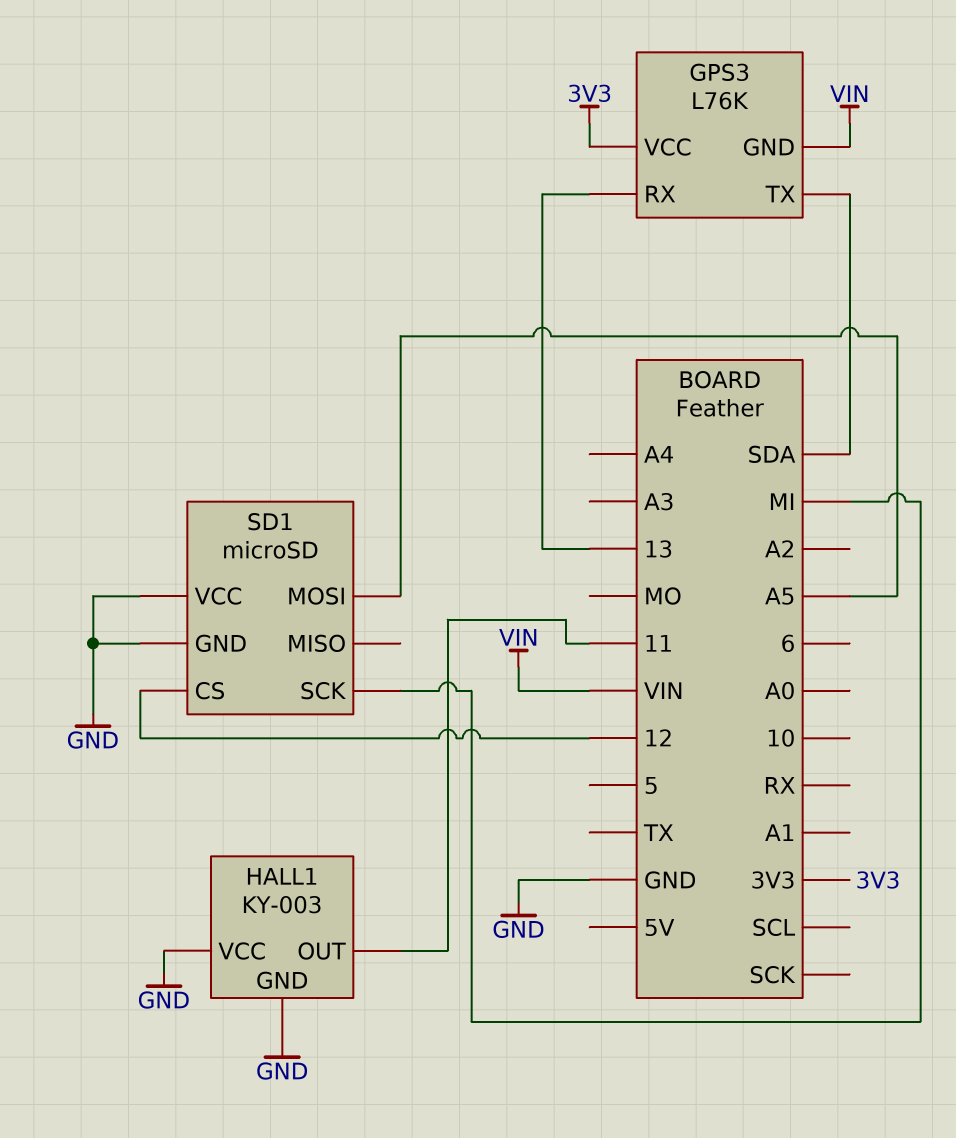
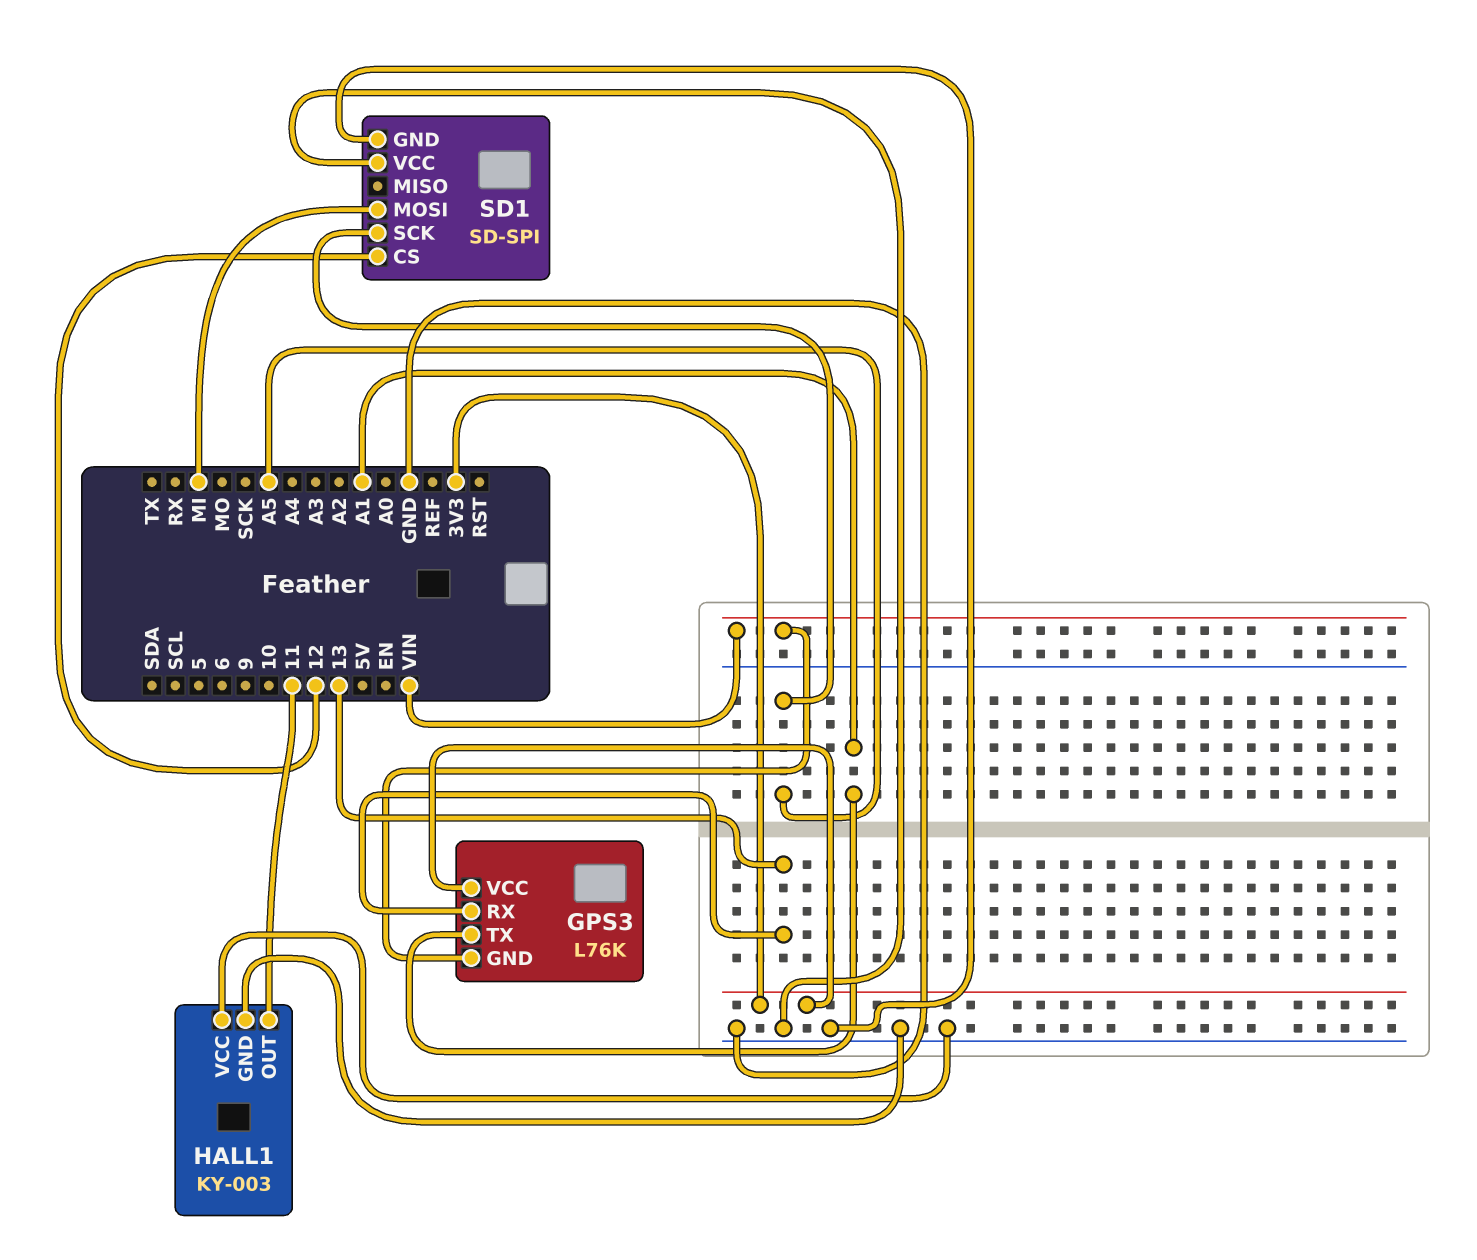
GPS3 pin TX: SDA -> A1
SD1: microSD -> SD-SPI
SD1 pin MOSI: A5 -> MI
SD1 pin SCK: MI -> A5

